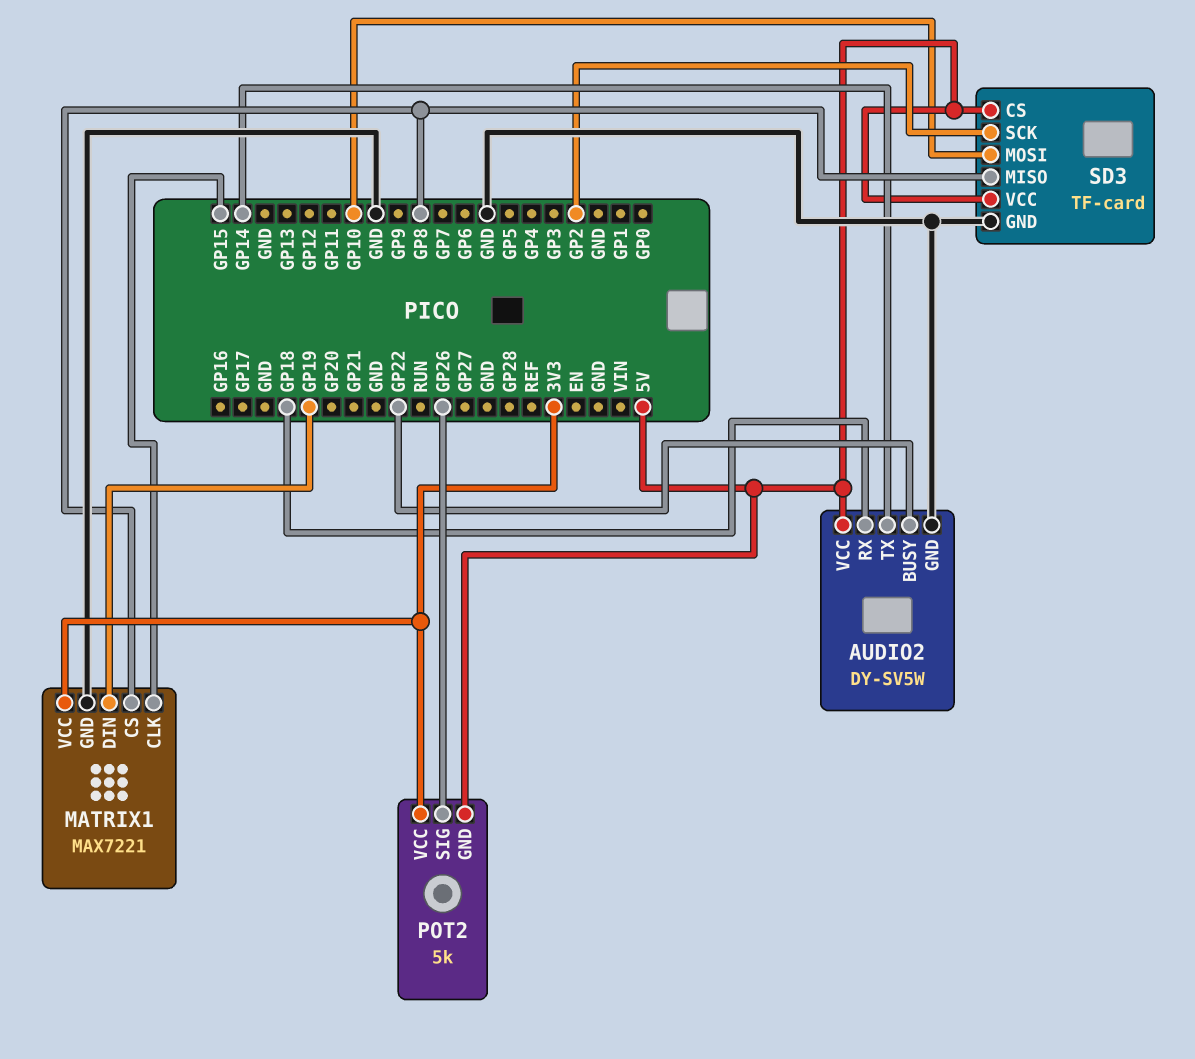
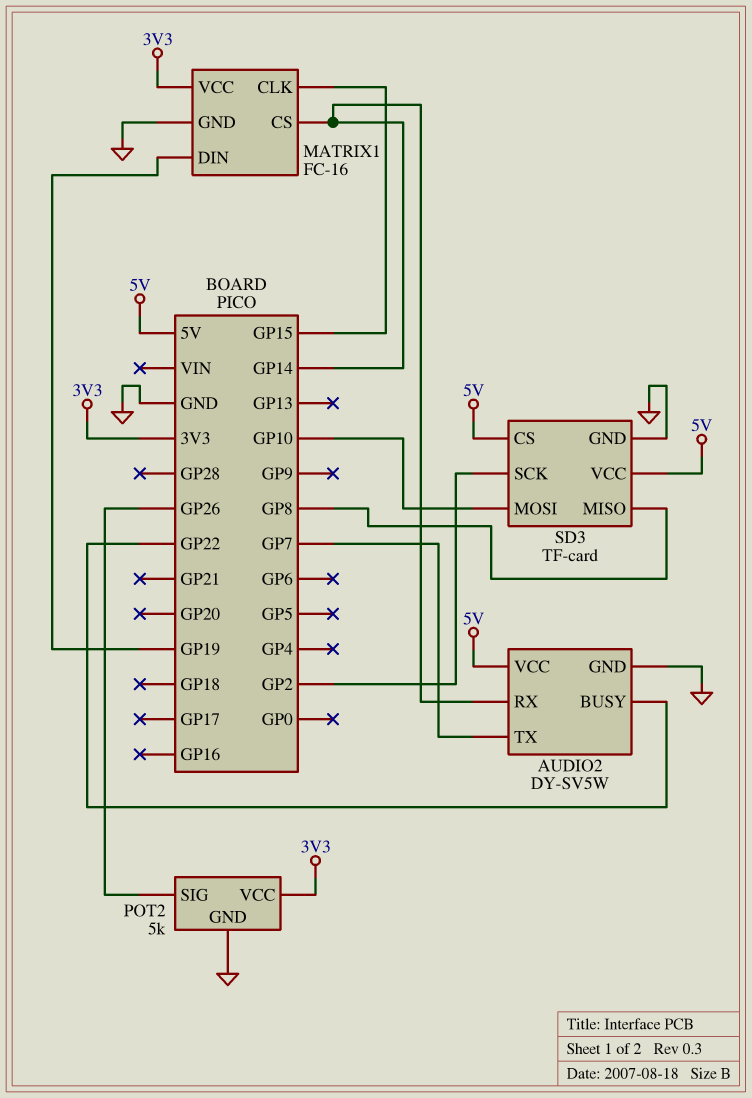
AUDIO2 pin RX: GP18 -> GP14
AUDIO2 pin TX: GP14 -> GP7
MATRIX1: MAX7221 -> FC-16
MATRIX1 pin CS: GP8 -> GP14
POT2 pin GND: 5V -> GND

